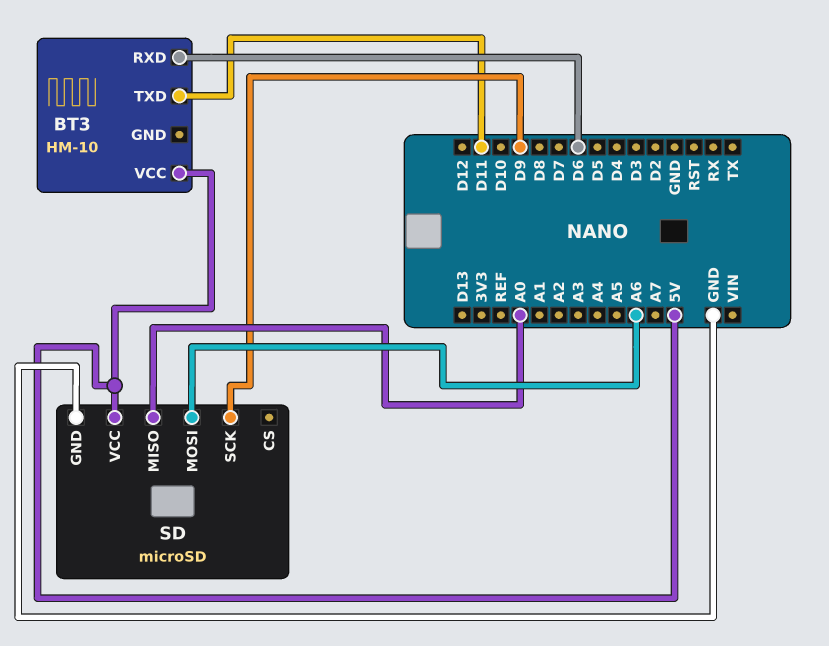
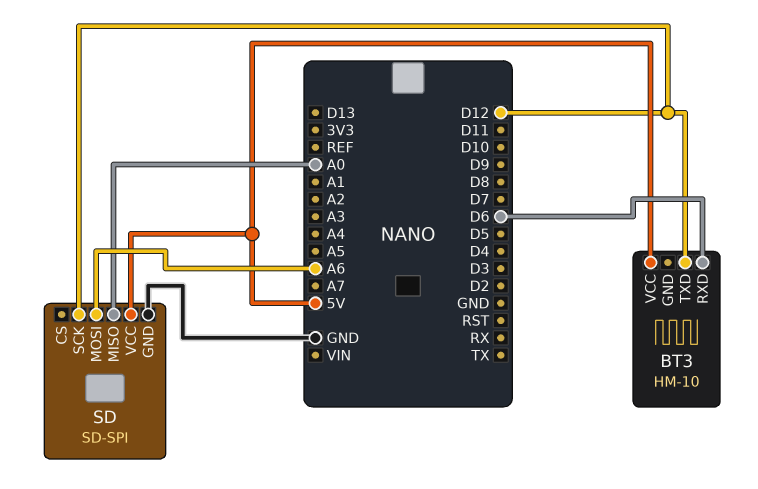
BT3 pin TXD: D11 -> D12
SD: microSD -> SD-SPI
SD pin SCK: D9 -> D12

